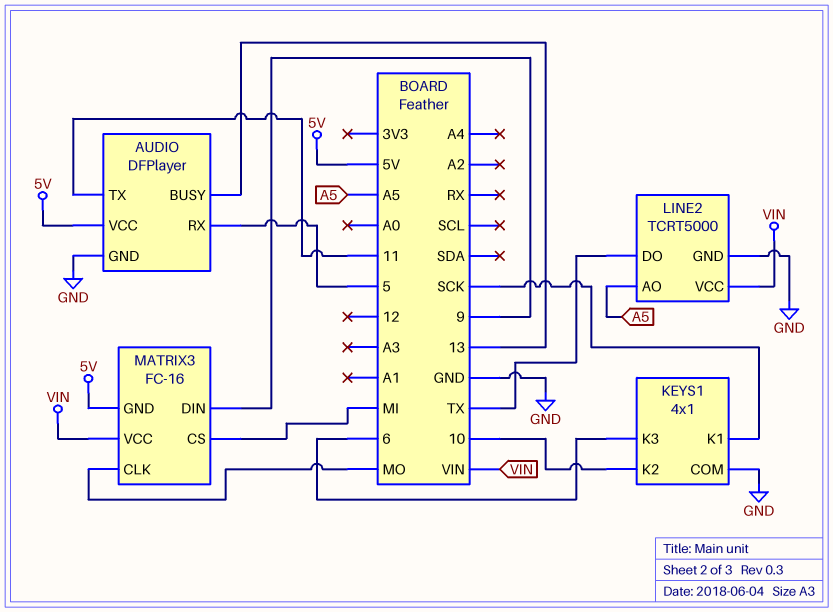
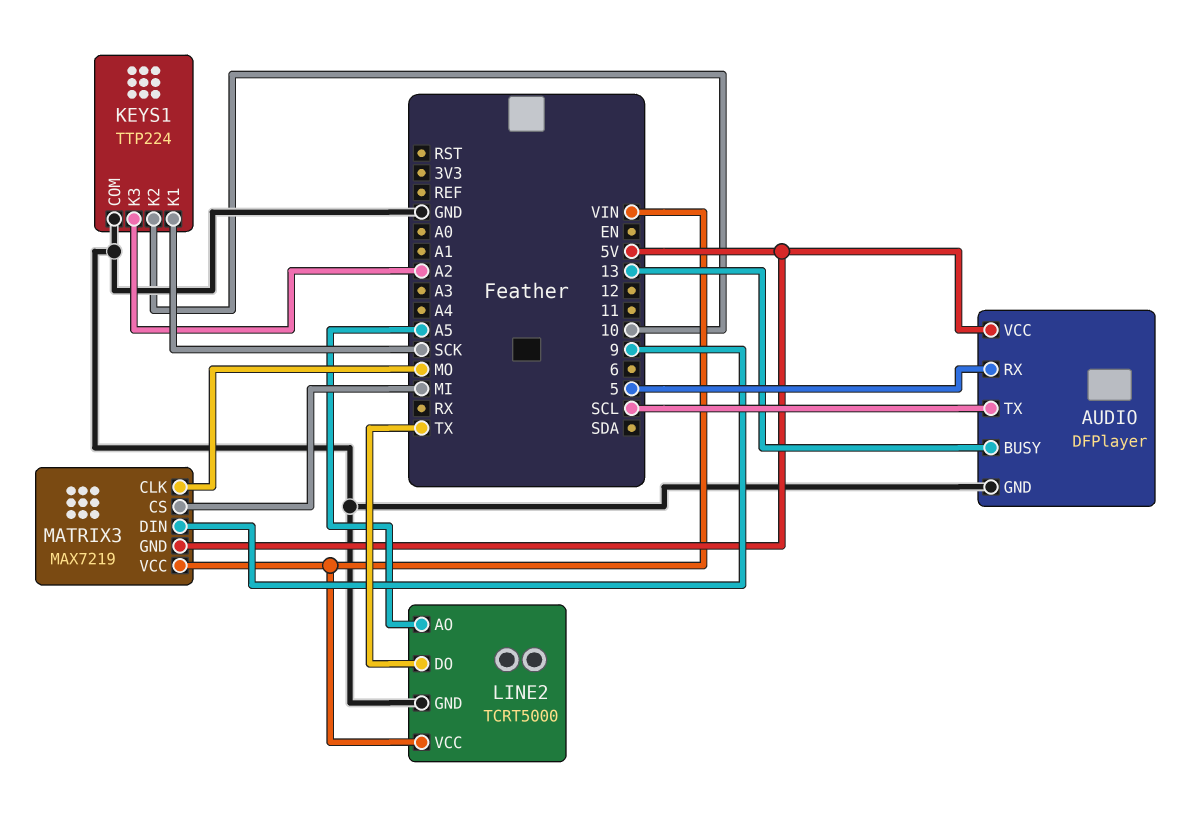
AUDIO pin TX: 11 -> SCL
KEYS1: 4x1 -> TTP224
KEYS1 pin K3: 6 -> A2
MATRIX3: FC-16 -> MAX7219

